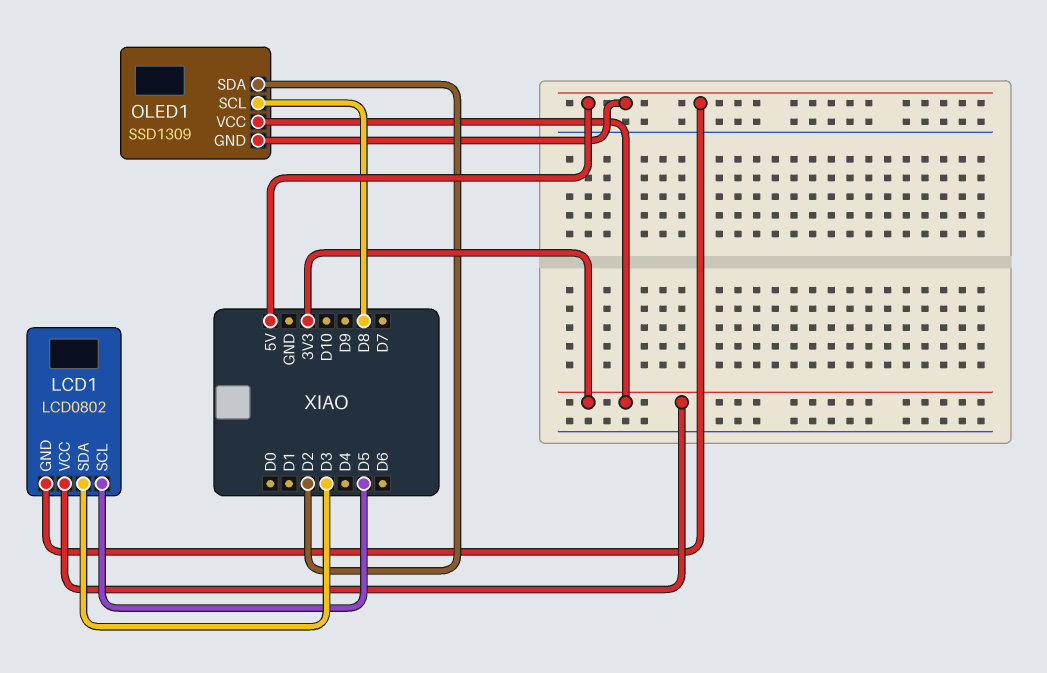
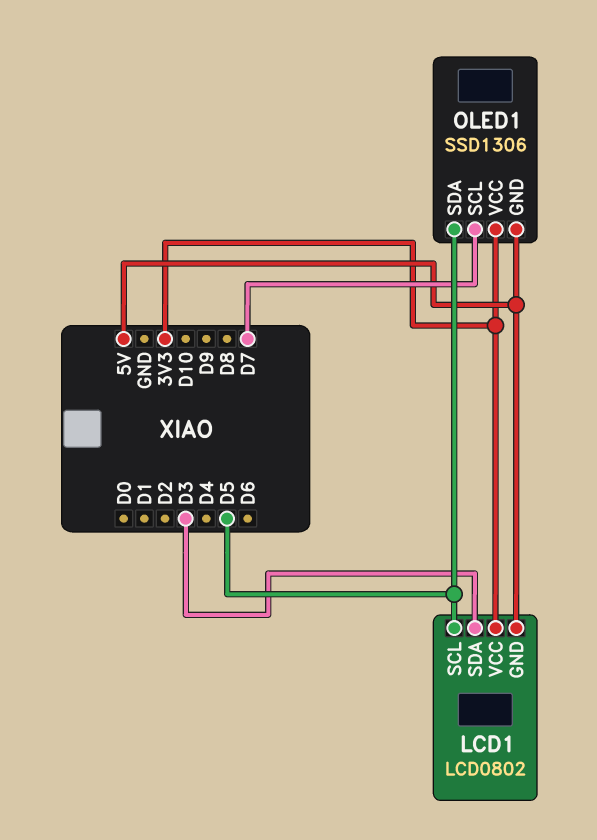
OLED1: SSD1309 -> SSD1306
OLED1 pin SCL: D8 -> D7
OLED1 pin SDA: D2 -> D5

